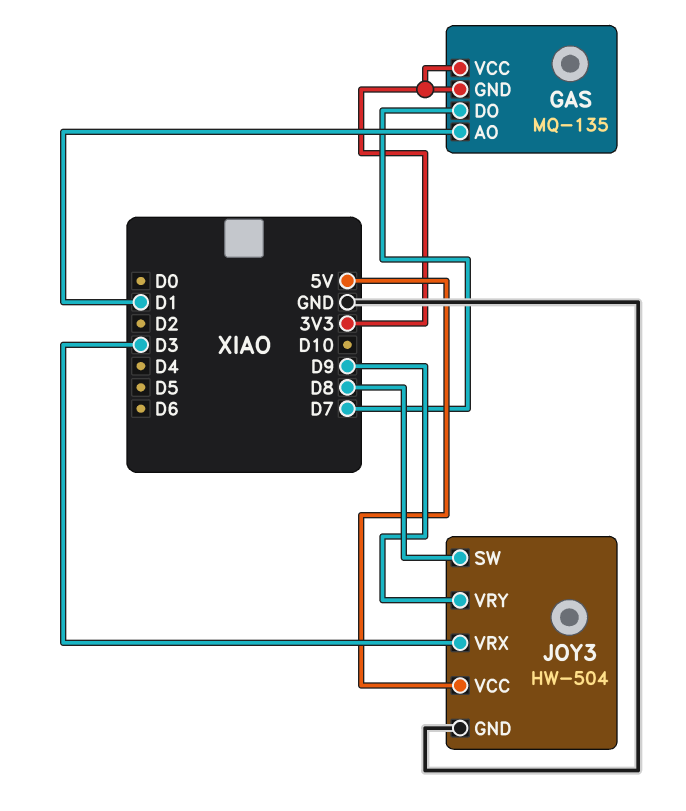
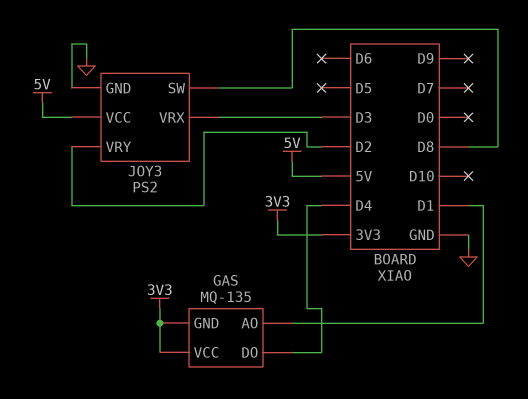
GAS pin DO: D7 -> D4
JOY3: HW-504 -> PS2
JOY3 pin VRY: D9 -> D2

